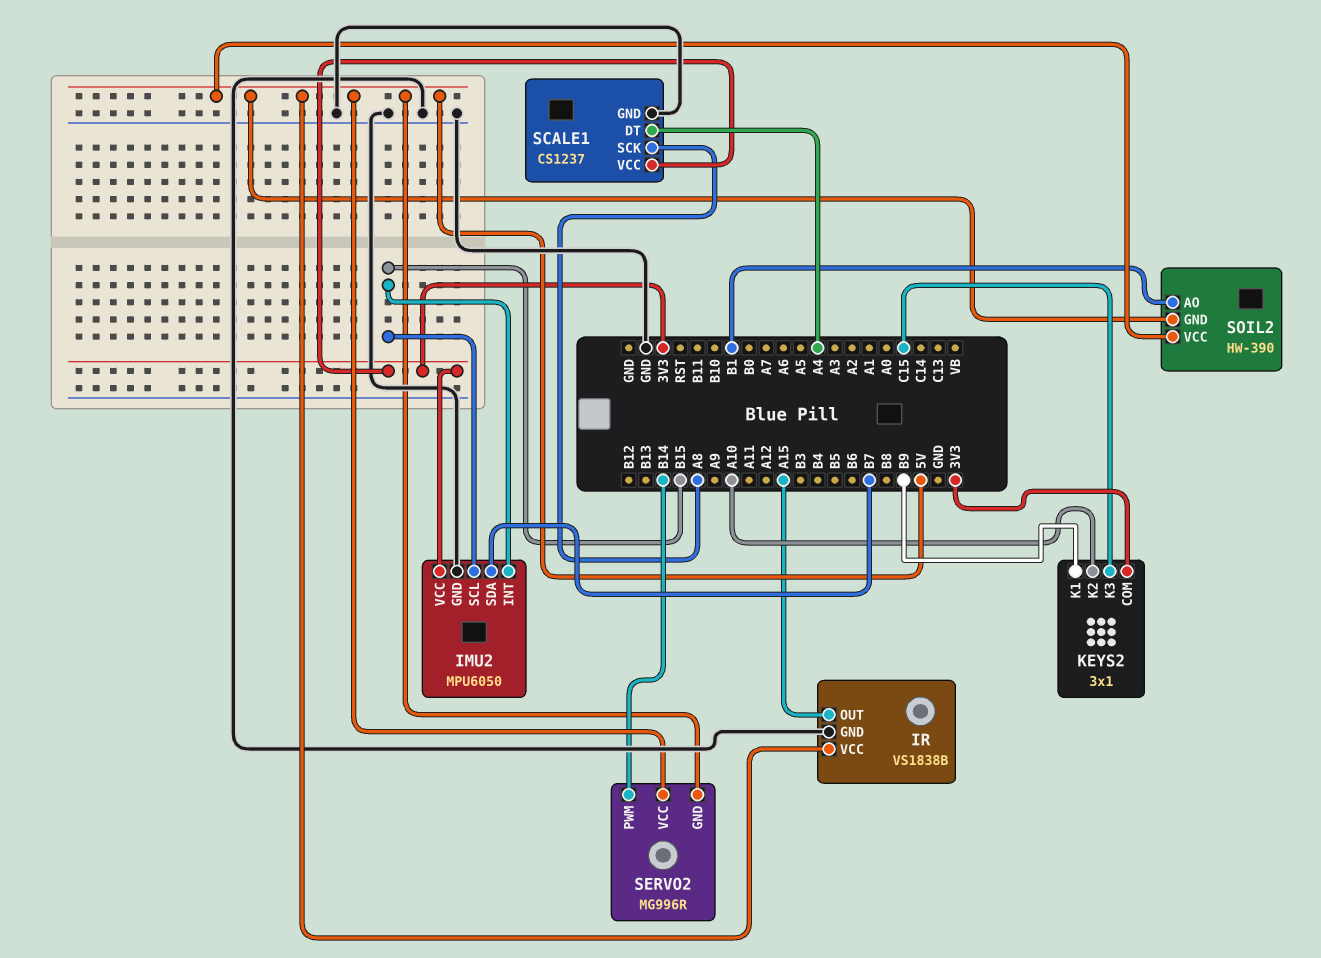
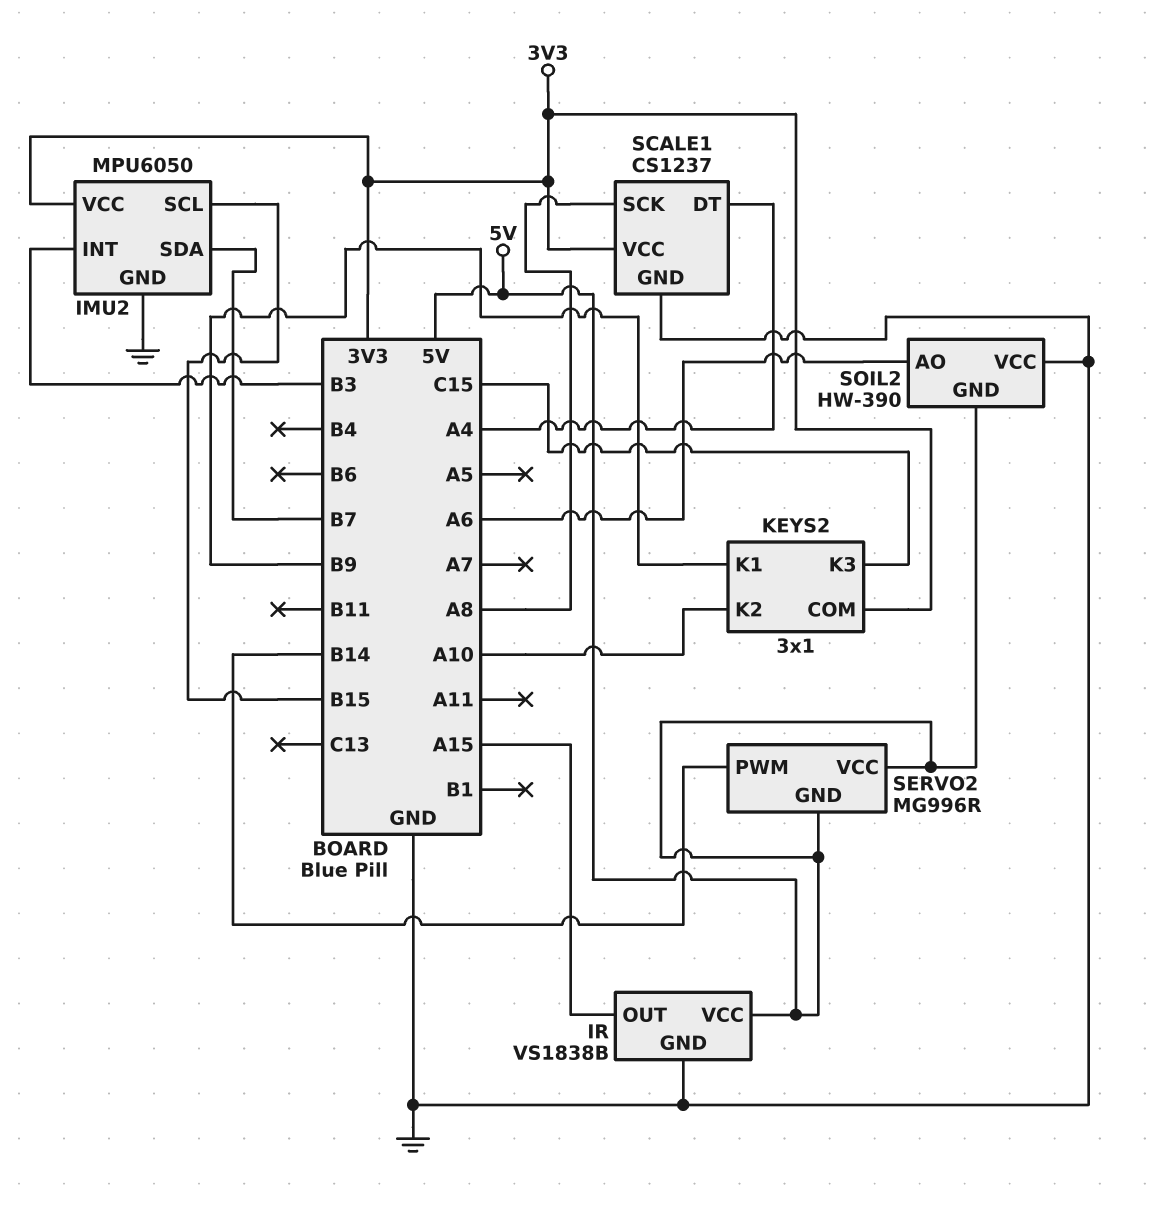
IMU2 pin INT: B15 -> B3
SOIL2 pin AO: B1 -> A6
SOIL2 pin VCC: 5V -> GND

